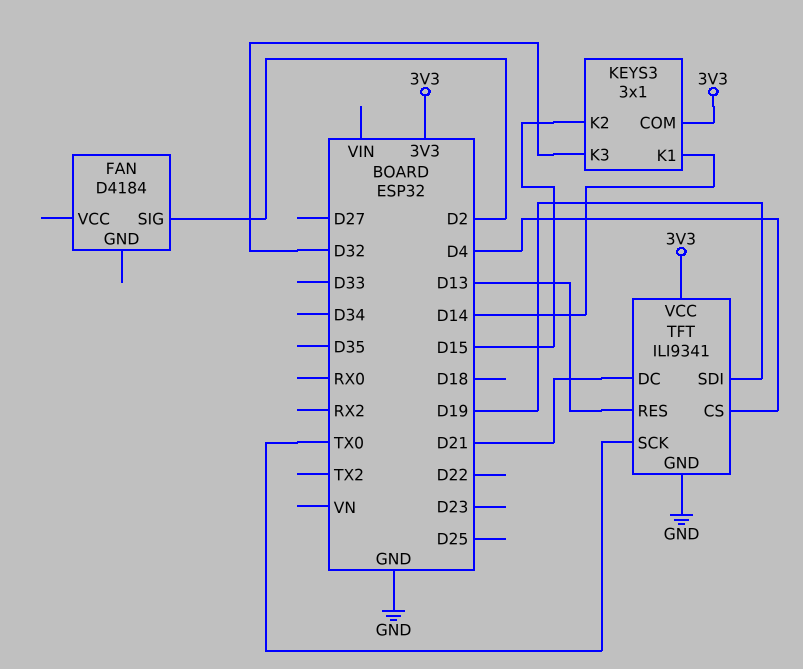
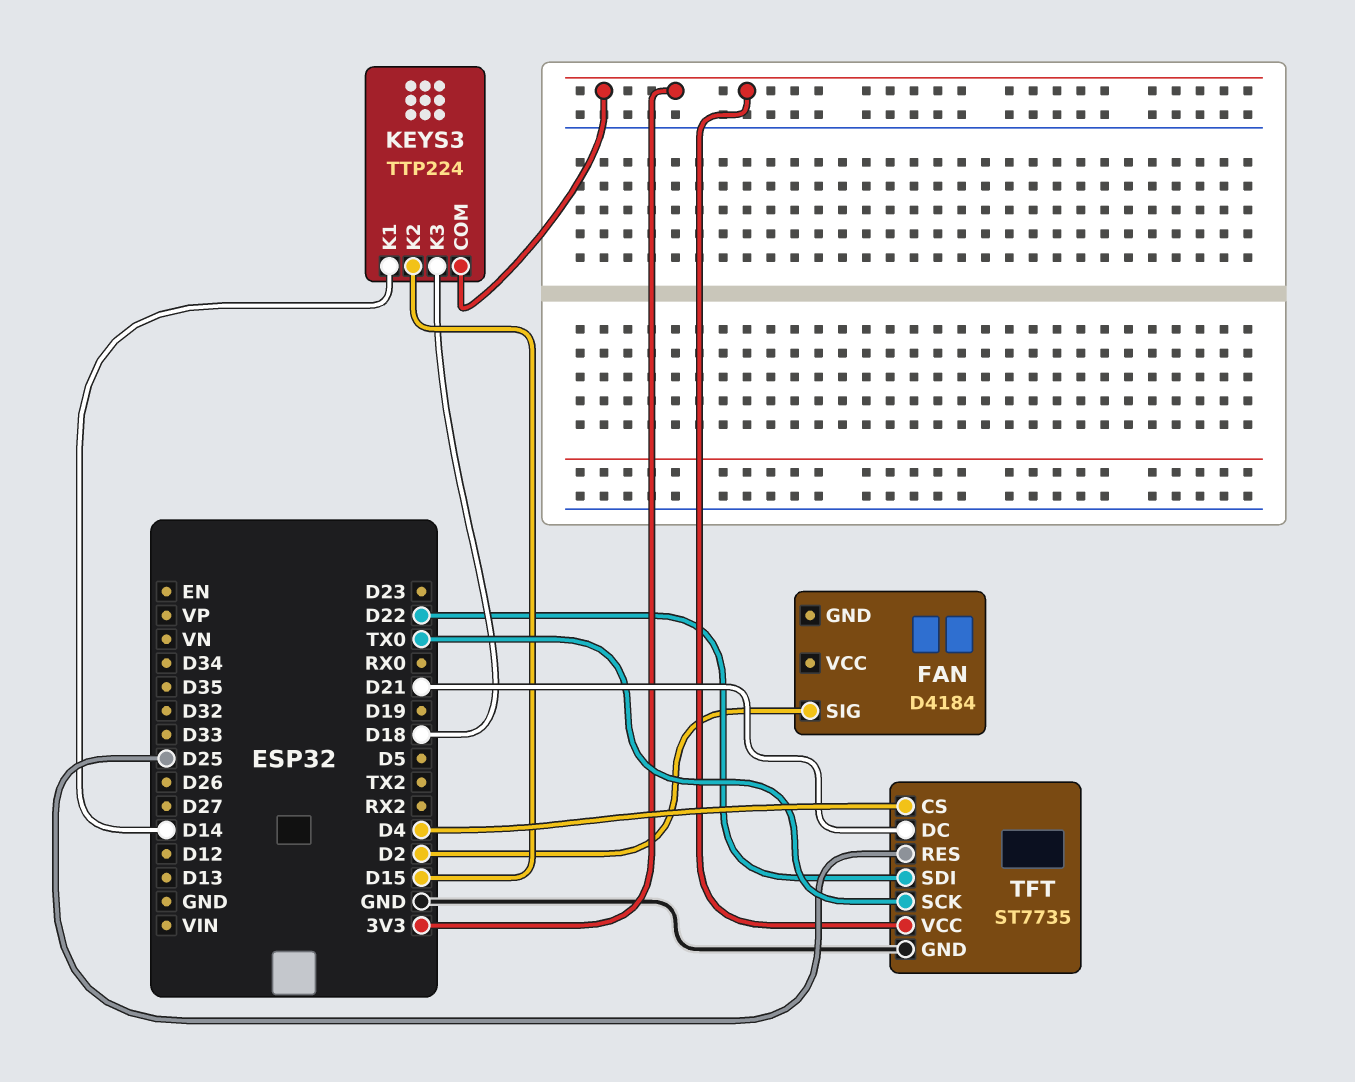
KEYS3: 3x1 -> TTP224
KEYS3 pin K3: D32 -> D18
TFT: ILI9341 -> ST7735
TFT pin RES: D13 -> D25
TFT pin SDI: D19 -> D22

